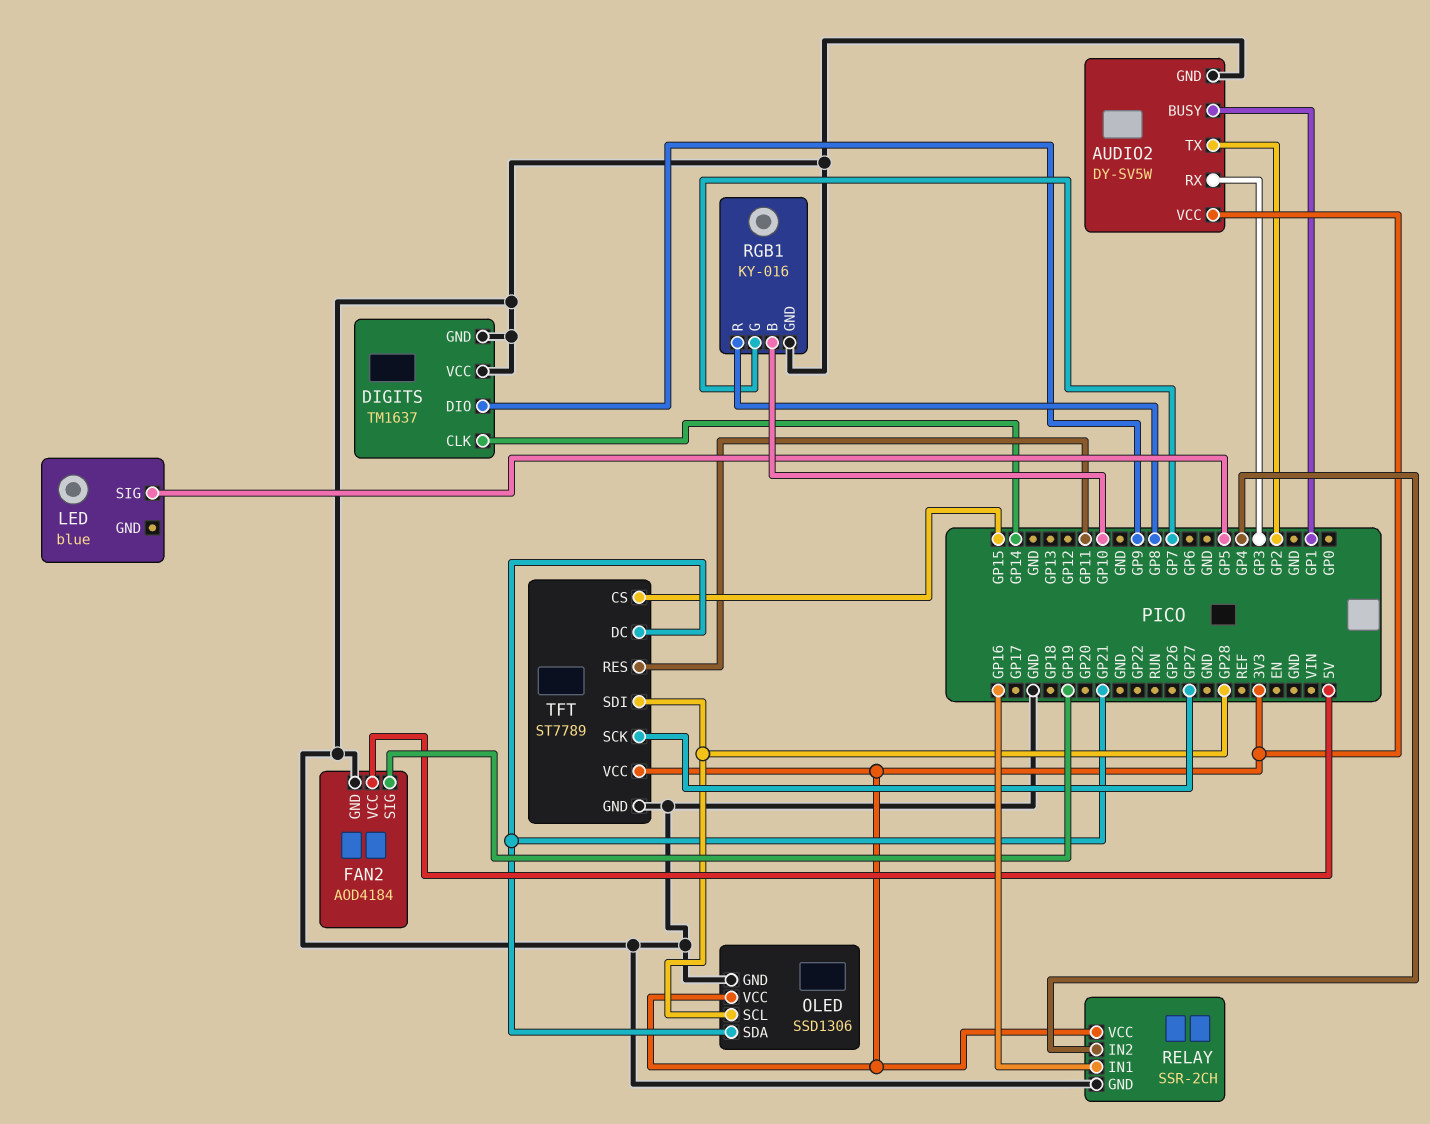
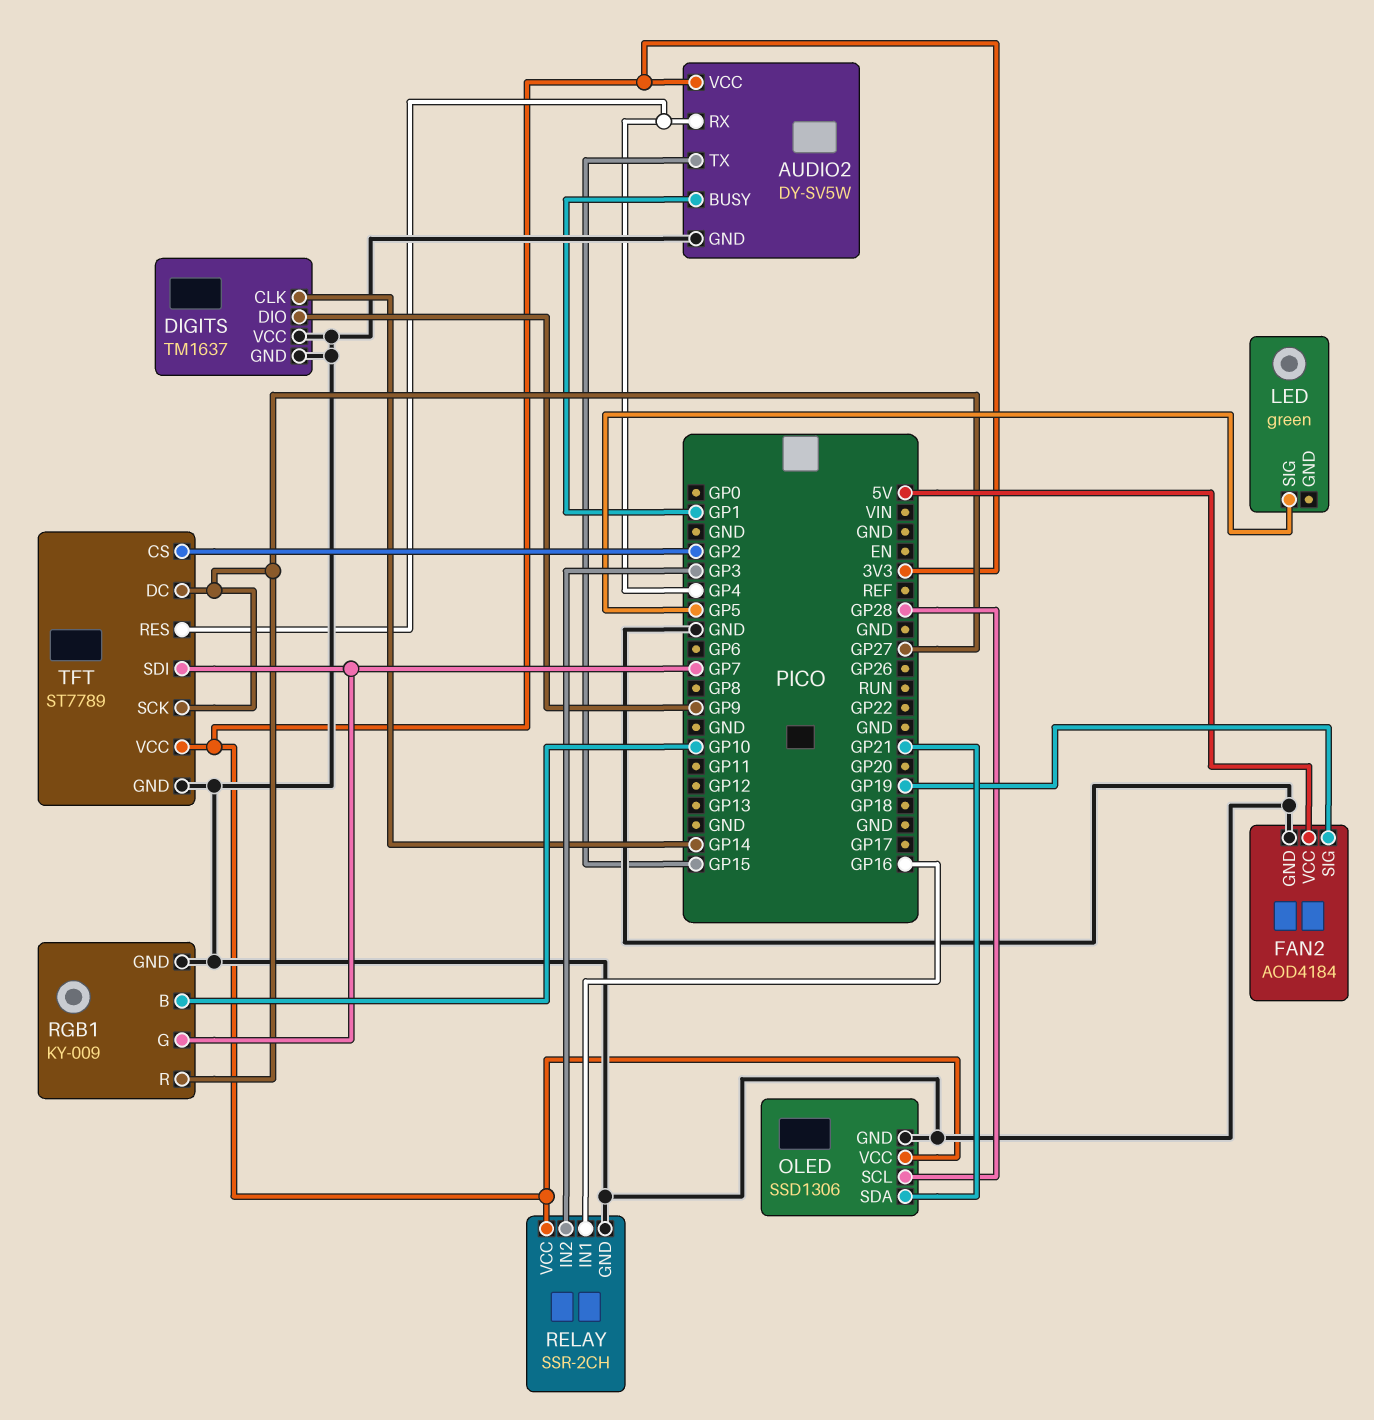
AUDIO2 pin RX: GP3 -> GP4
AUDIO2 pin TX: GP2 -> GP15
LED: blue -> green
RELAY pin IN2: GP4 -> GP3
RGB1: KY-016 -> KY-009
RGB1 pin R: GP8 -> GP27
TFT pin CS: GP15 -> GP2
TFT pin DC: GP21 -> GP27
TFT pin RES: GP11 -> GP4
TFT pin SDI: GP28 -> GP7

